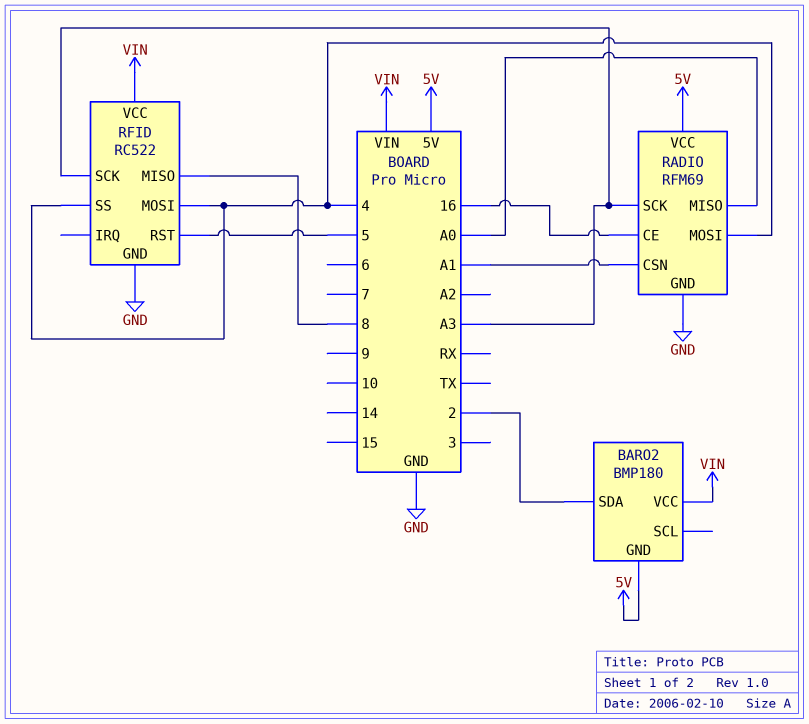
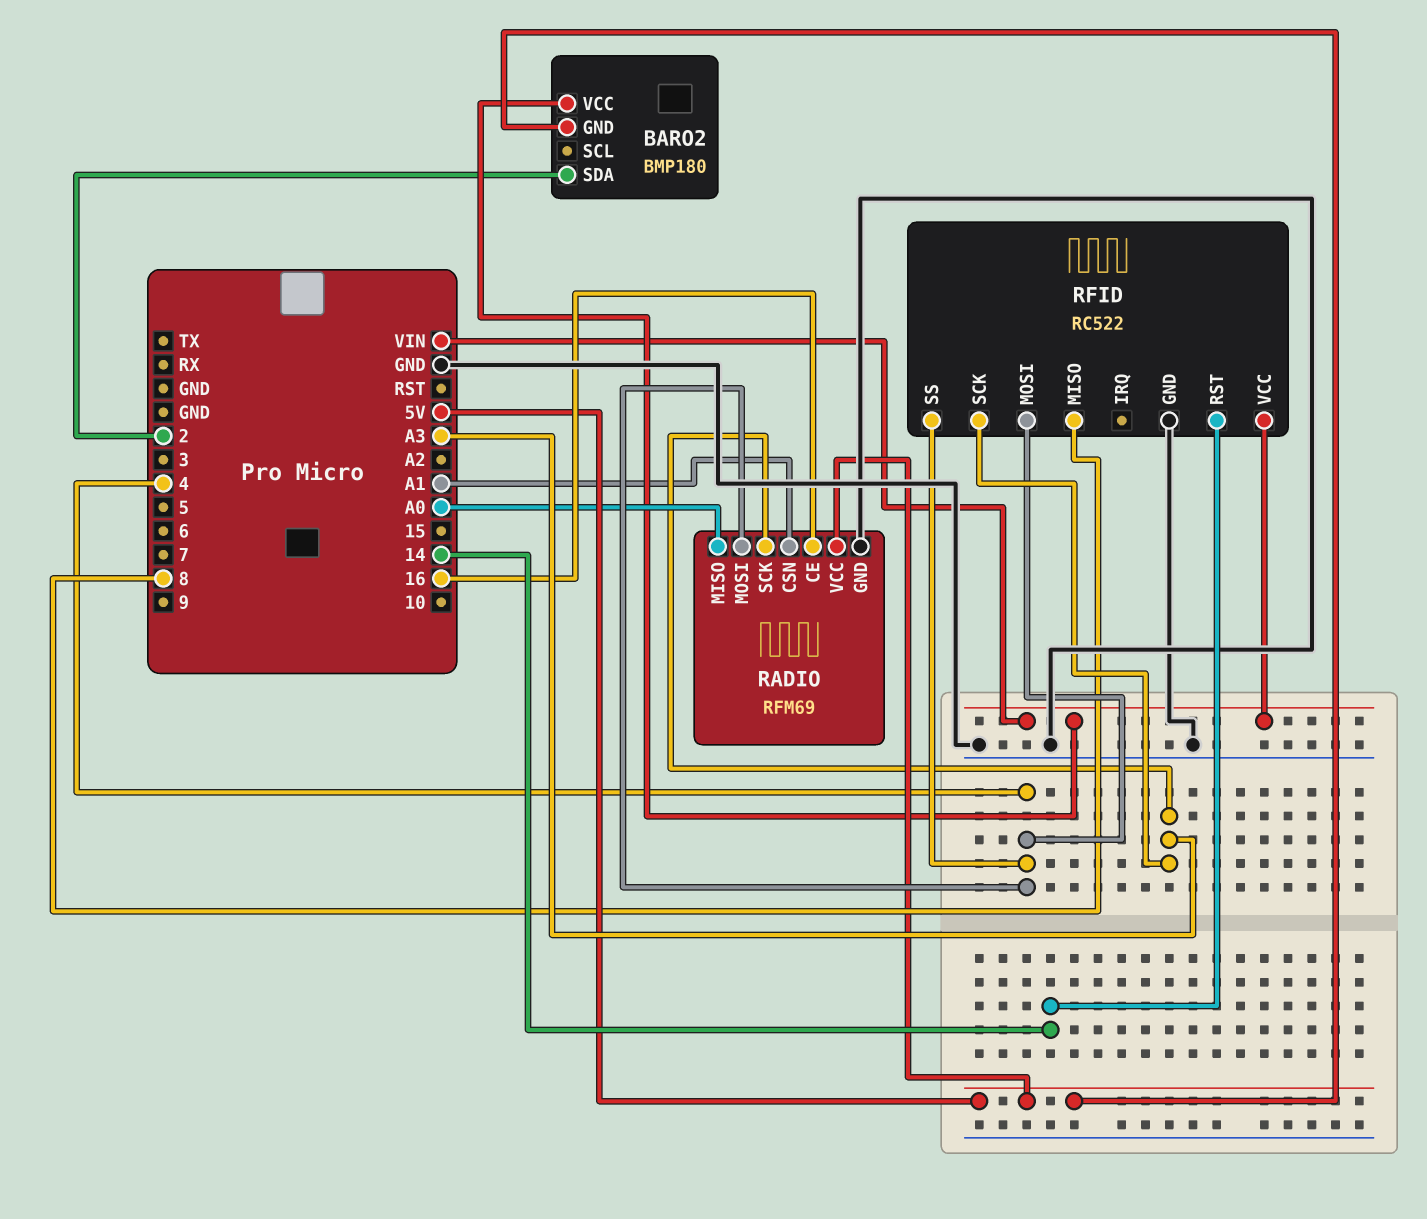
RFID pin RST: 5 -> 14

